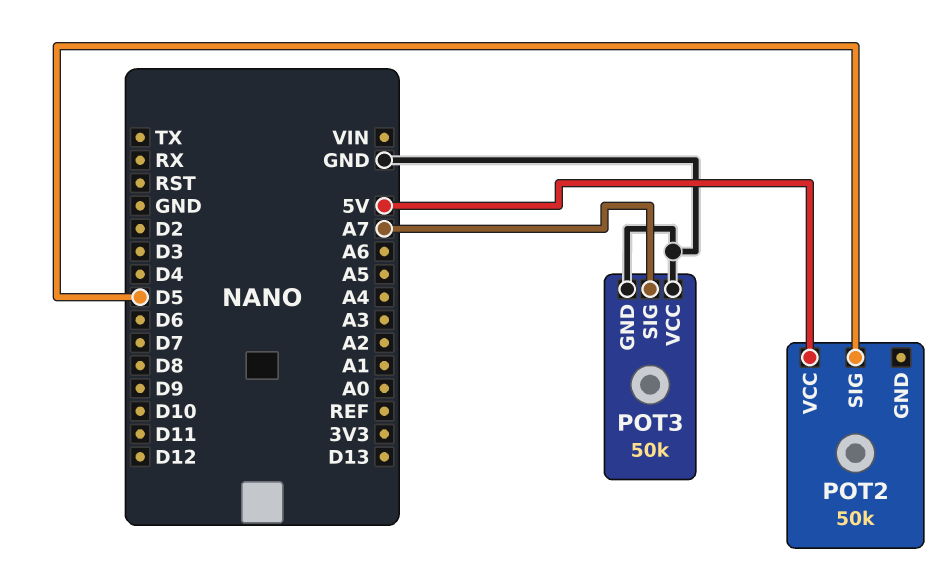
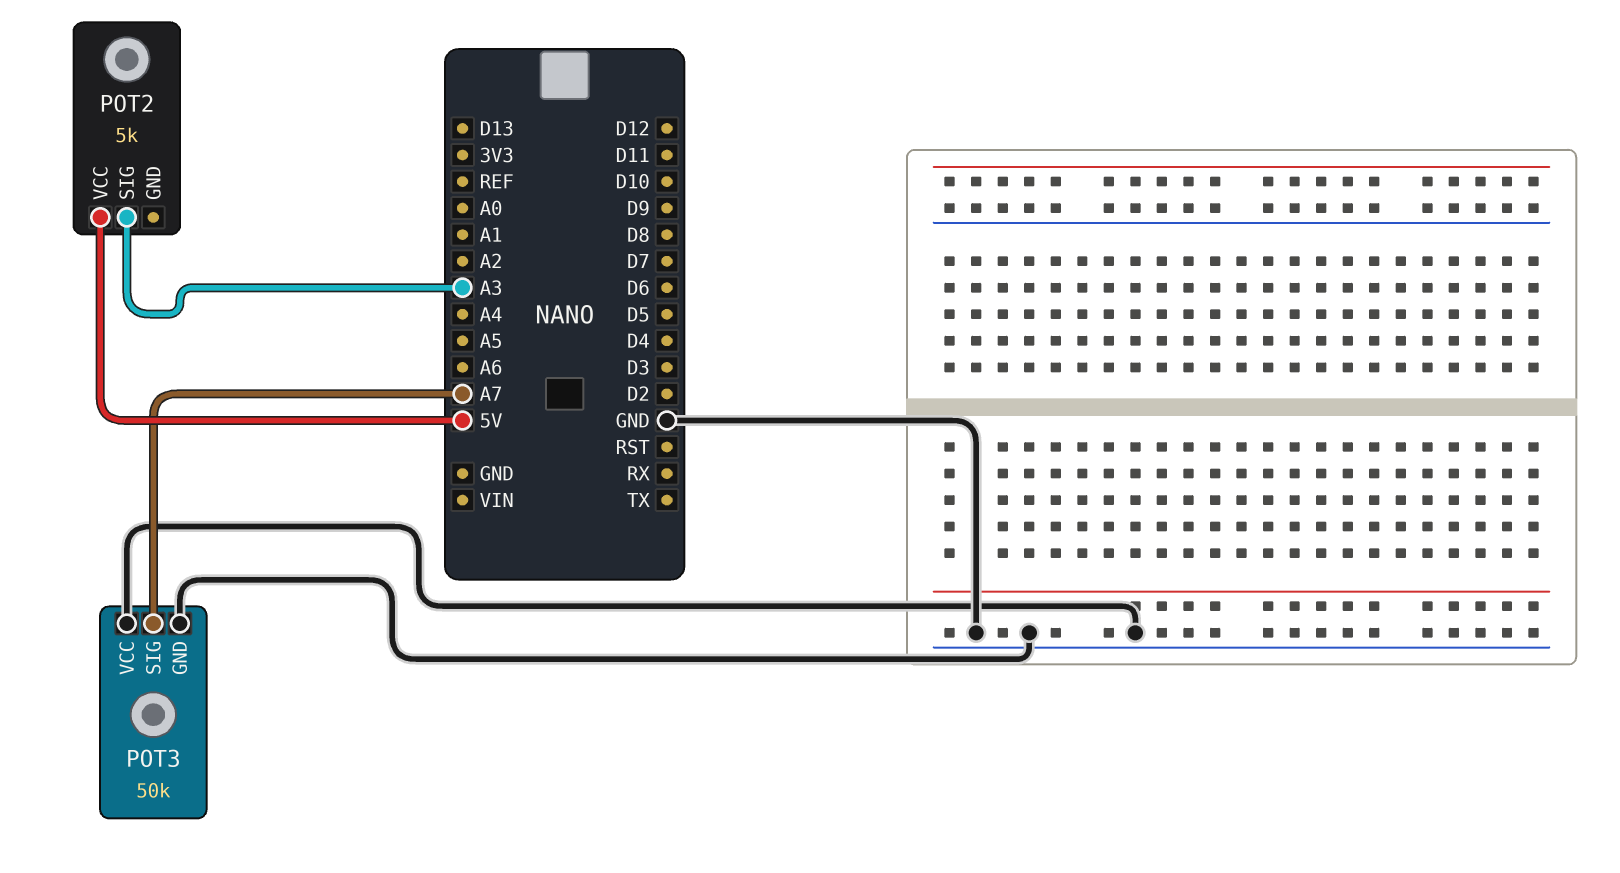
POT2: 50k -> 5k
POT2 pin SIG: D5 -> A3

